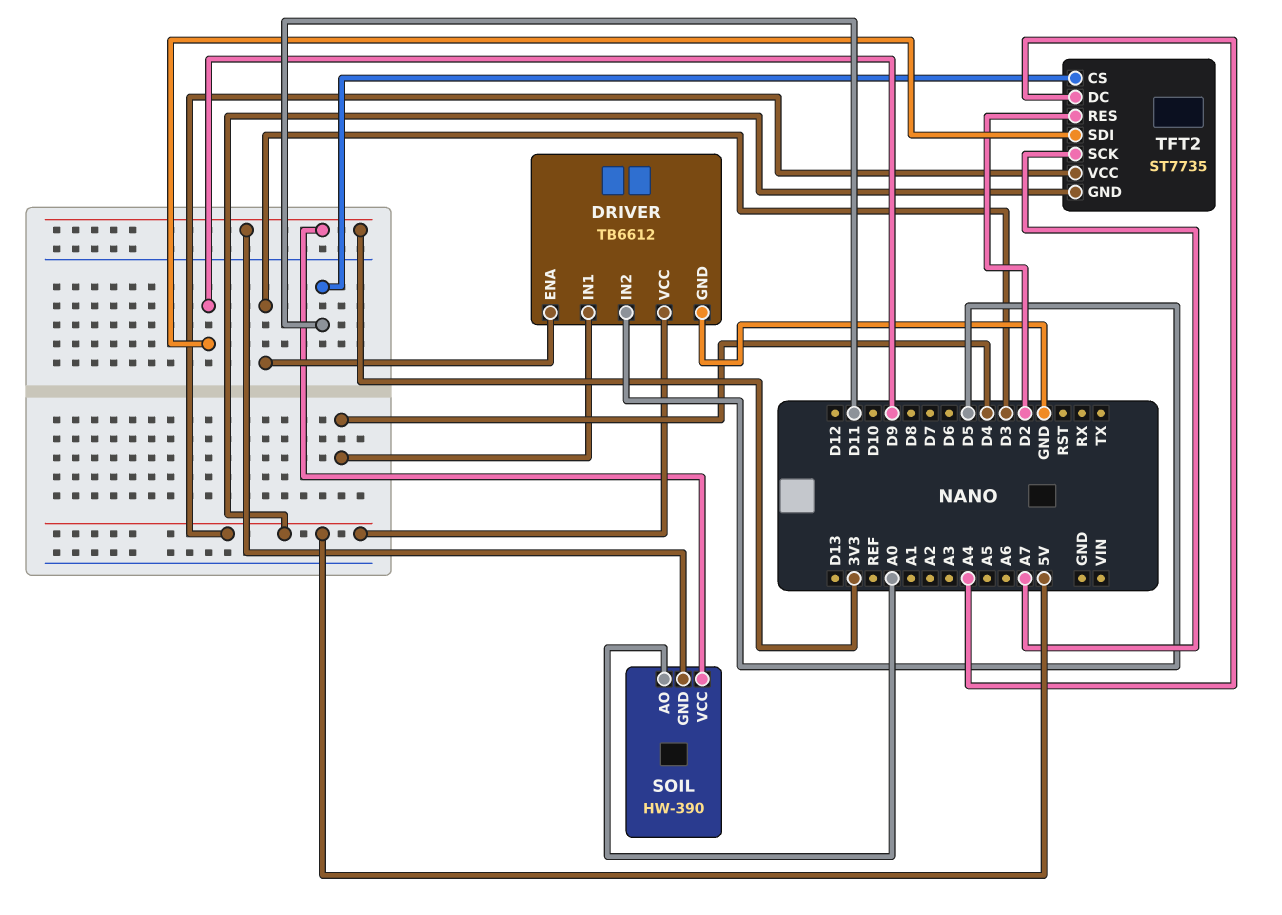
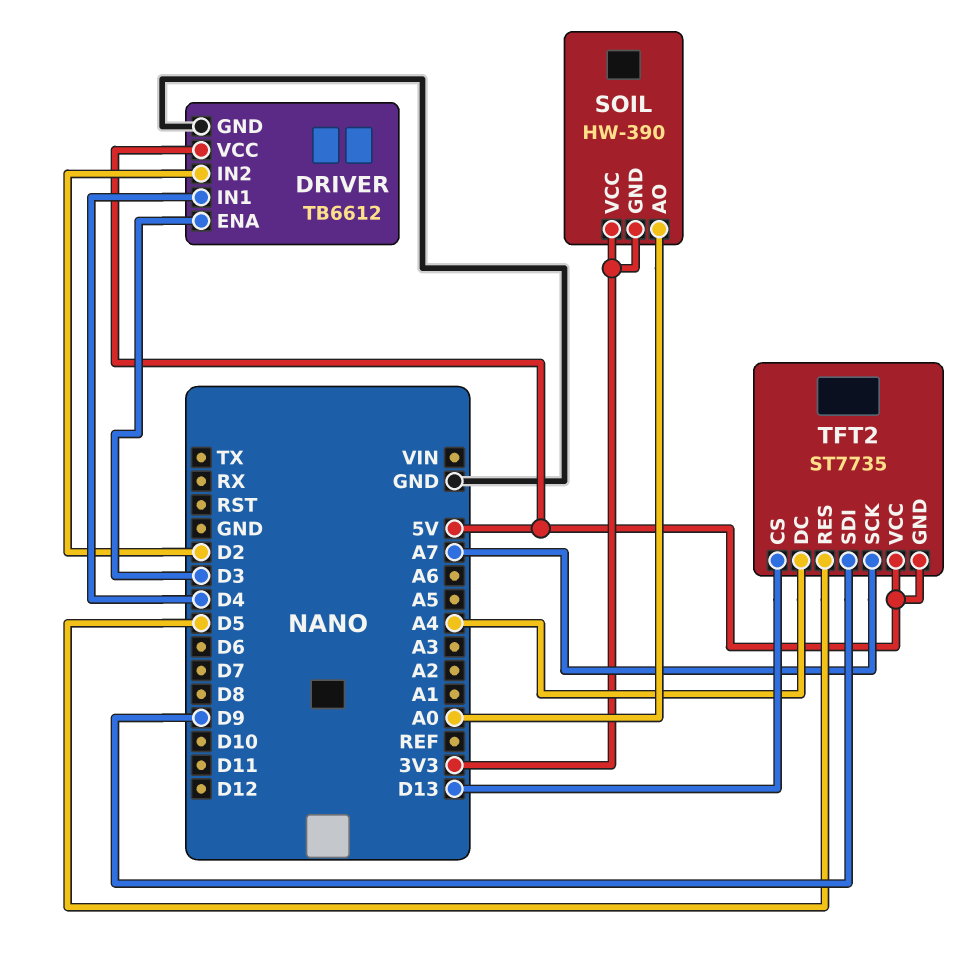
DRIVER pin IN2: D5 -> D2
TFT2 pin CS: D11 -> D13
TFT2 pin RES: D2 -> D5

